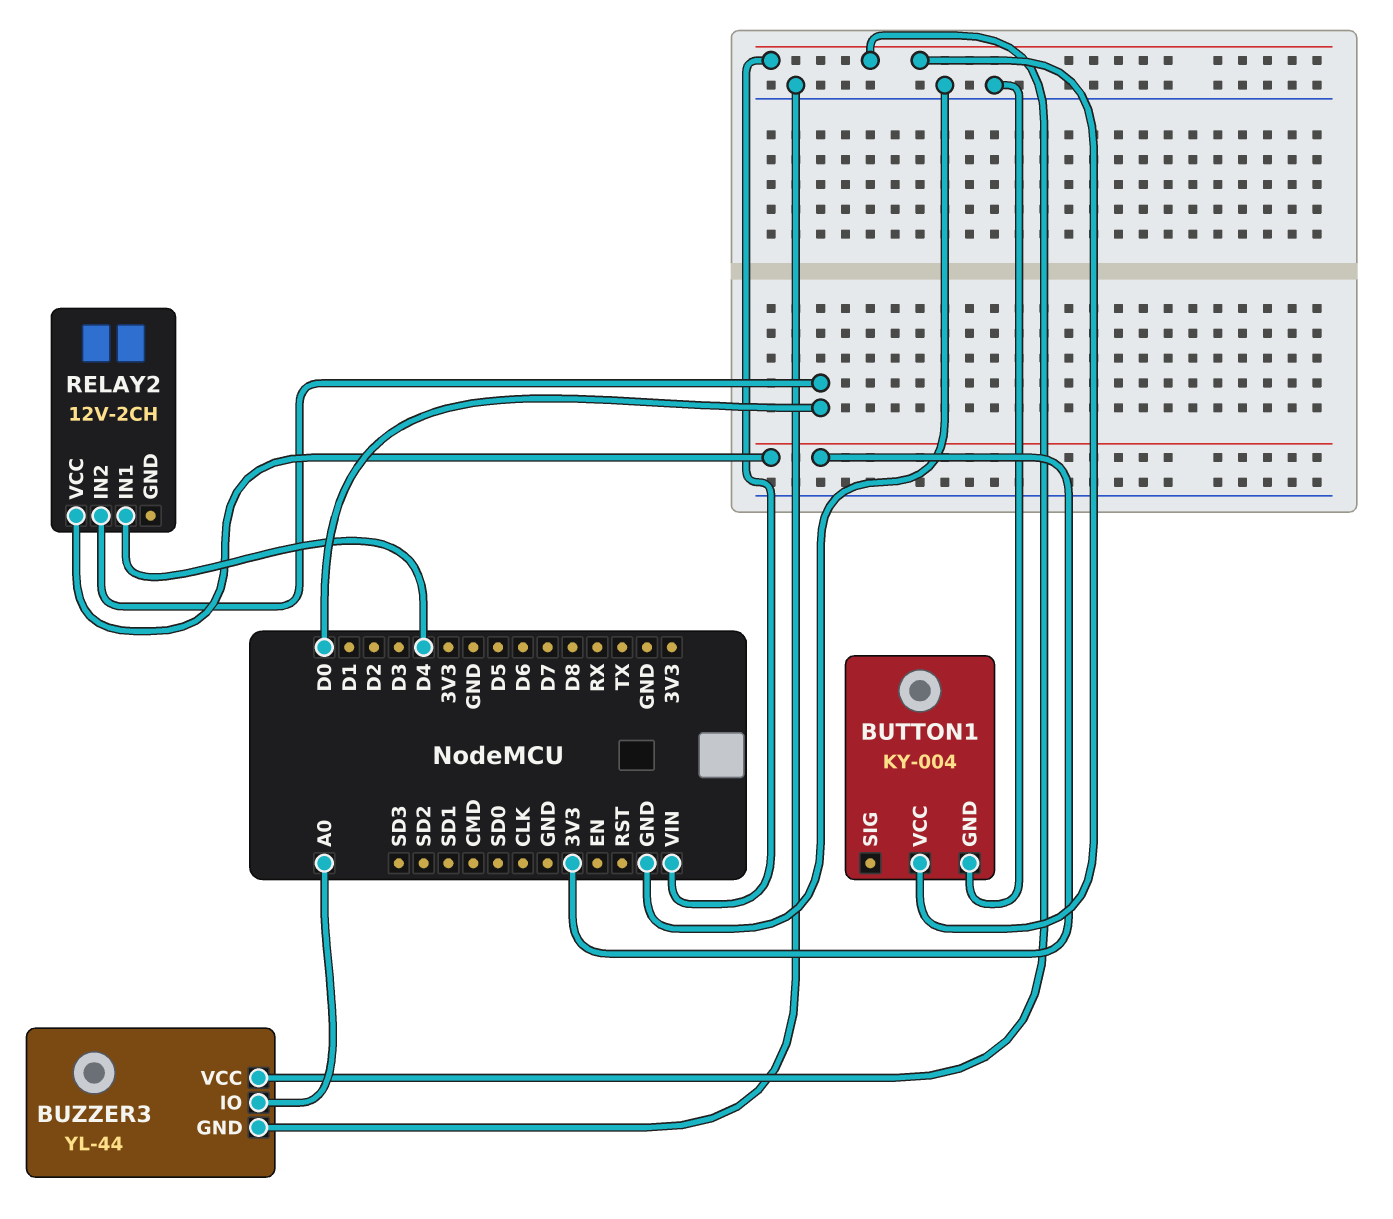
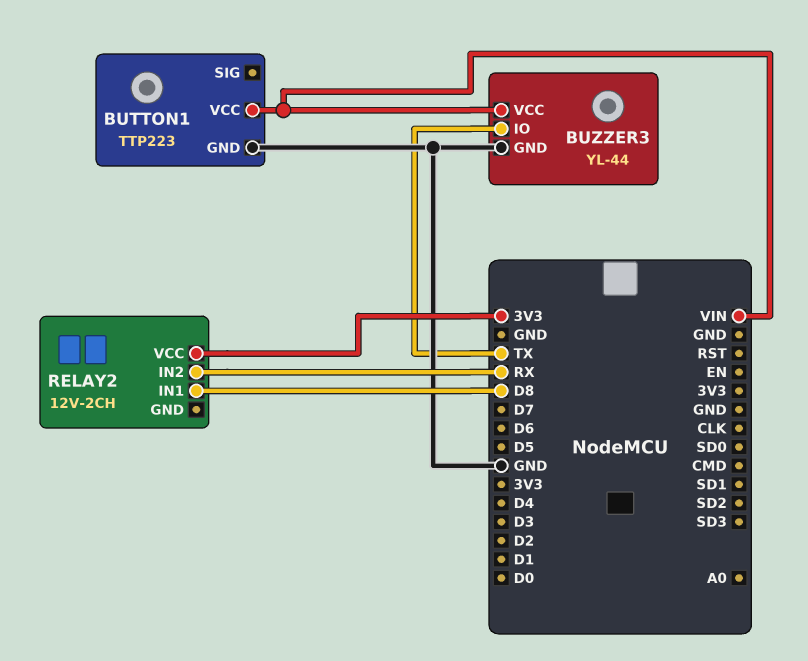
BUTTON1: KY-004 -> TTP223
BUZZER3 pin IO: A0 -> TX
RELAY2 pin IN1: D4 -> D8
RELAY2 pin IN2: D0 -> RX

